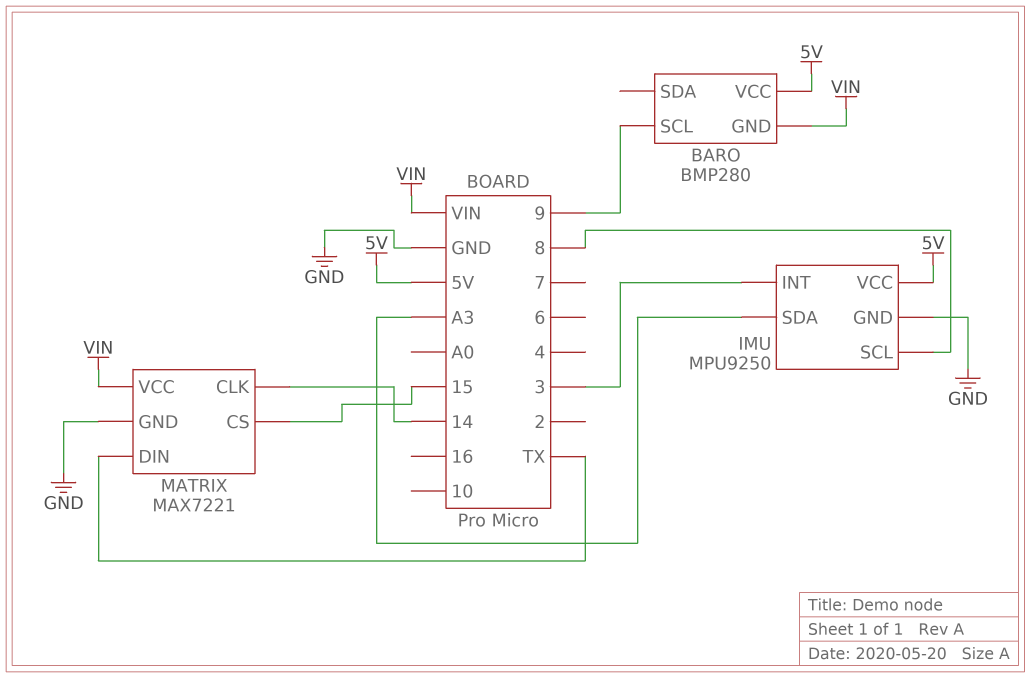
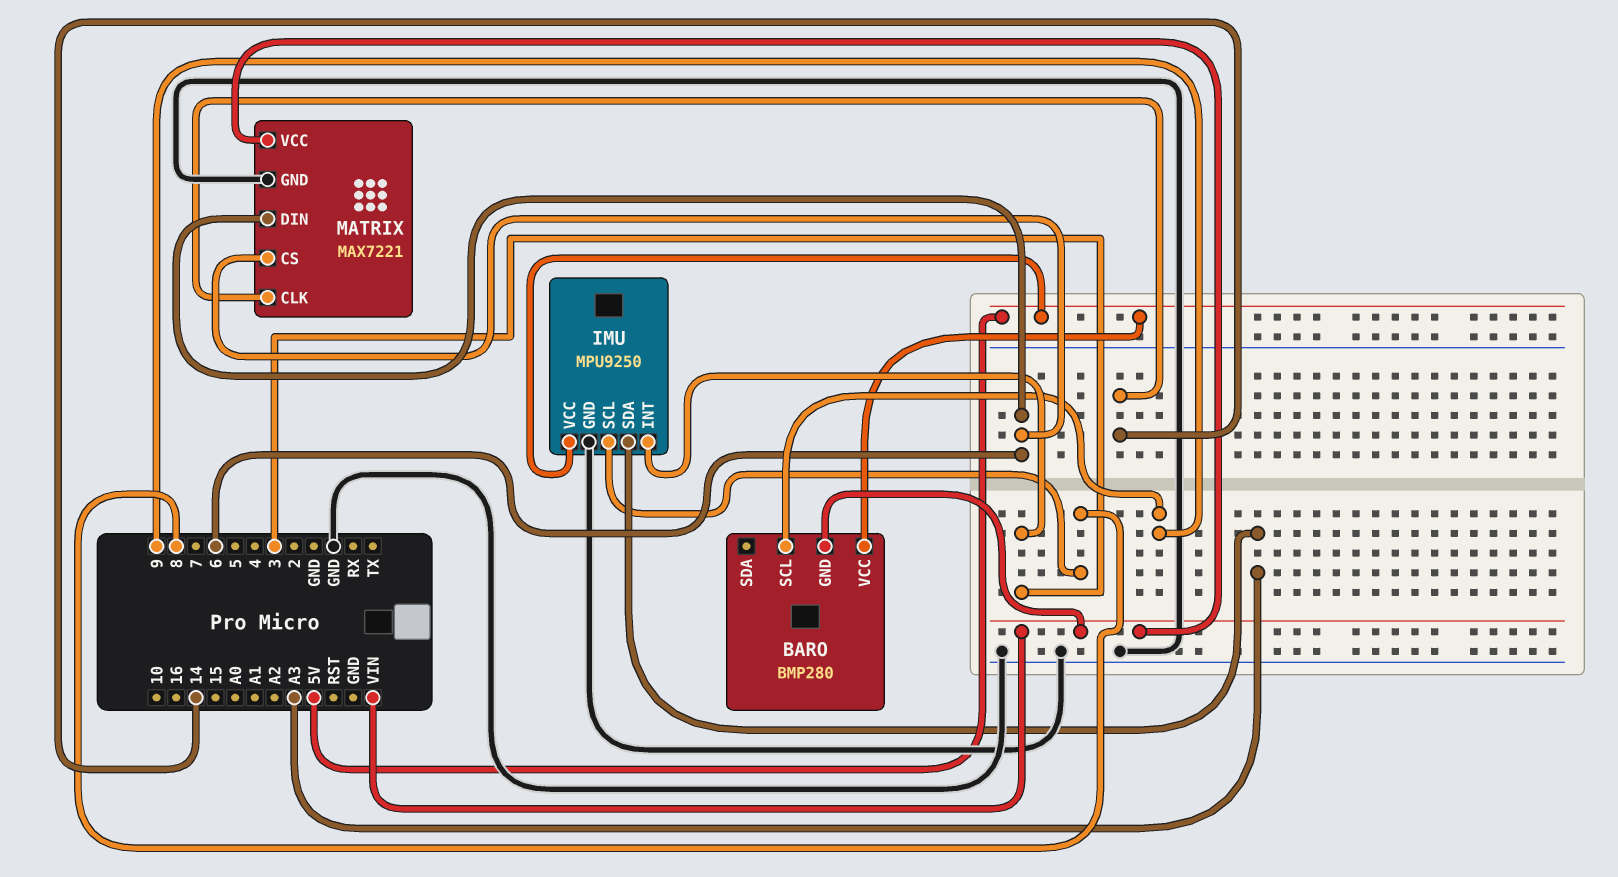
MATRIX pin CS: 15 -> 6
MATRIX pin DIN: TX -> 6

